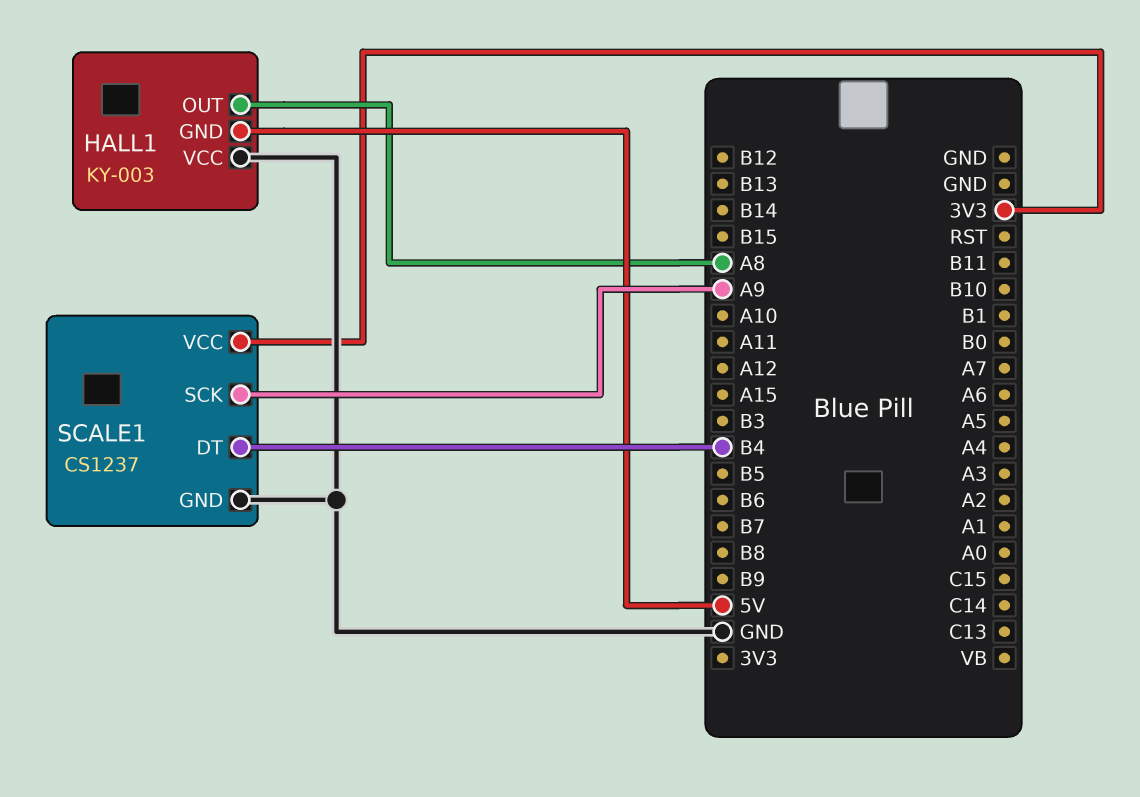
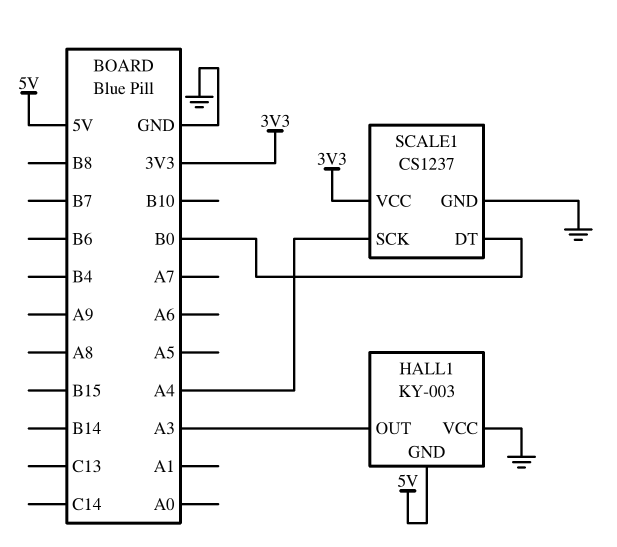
HALL1 pin OUT: A8 -> A3
SCALE1 pin DT: B4 -> B0
SCALE1 pin SCK: A9 -> A4

